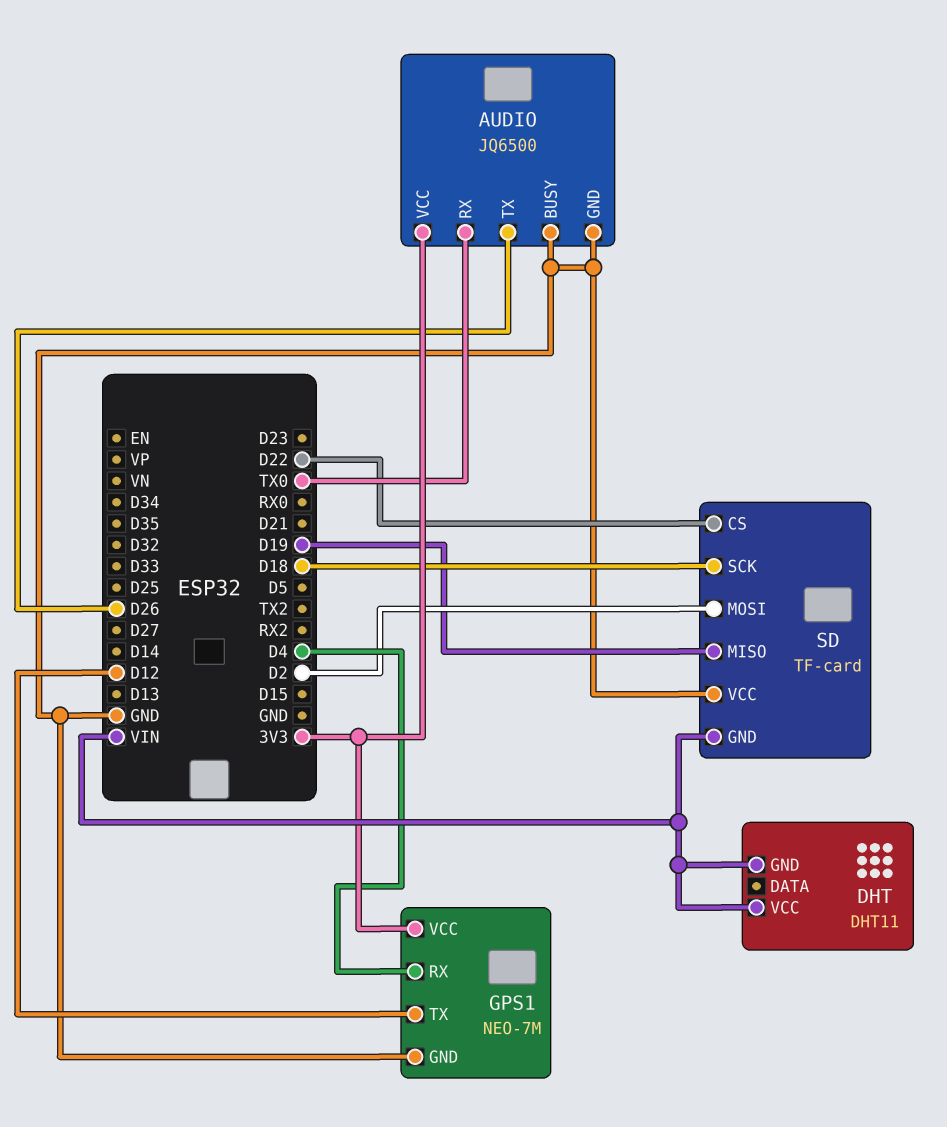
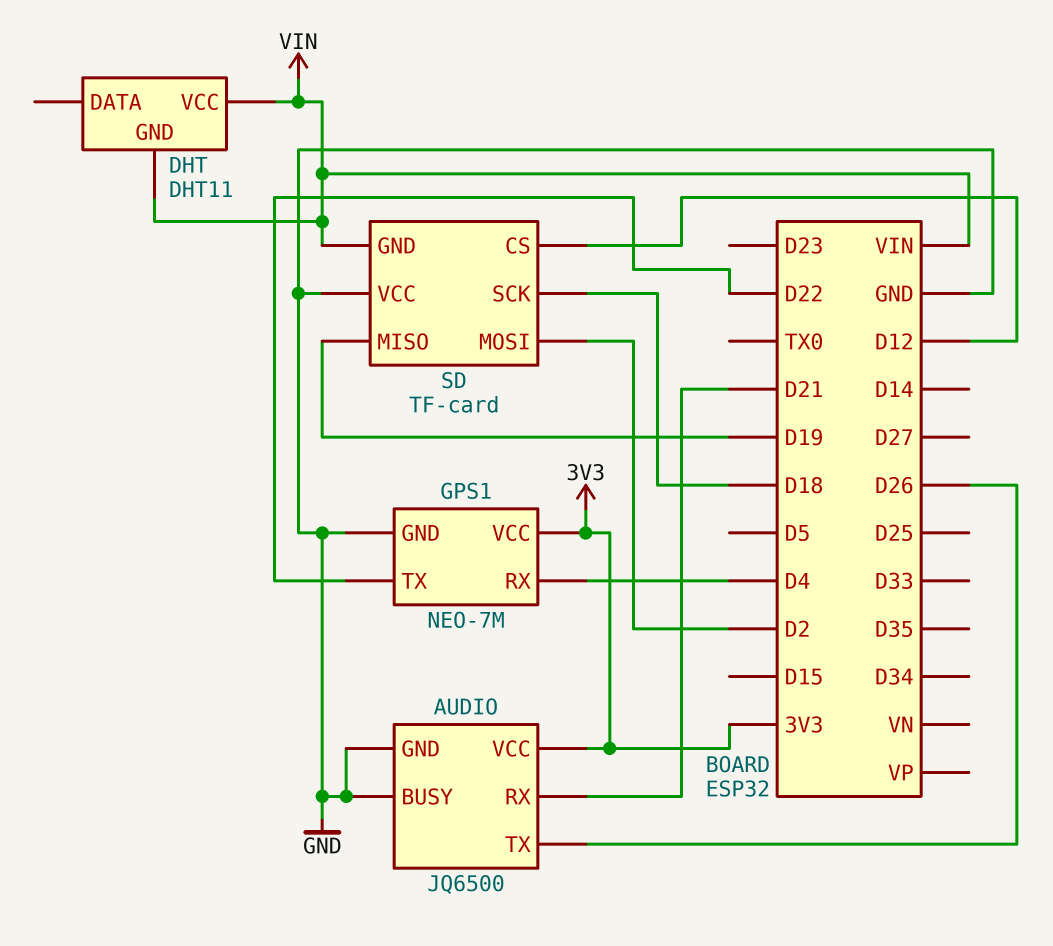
AUDIO pin RX: TX0 -> D21
GPS1 pin TX: D12 -> D22
SD pin CS: D22 -> D12

